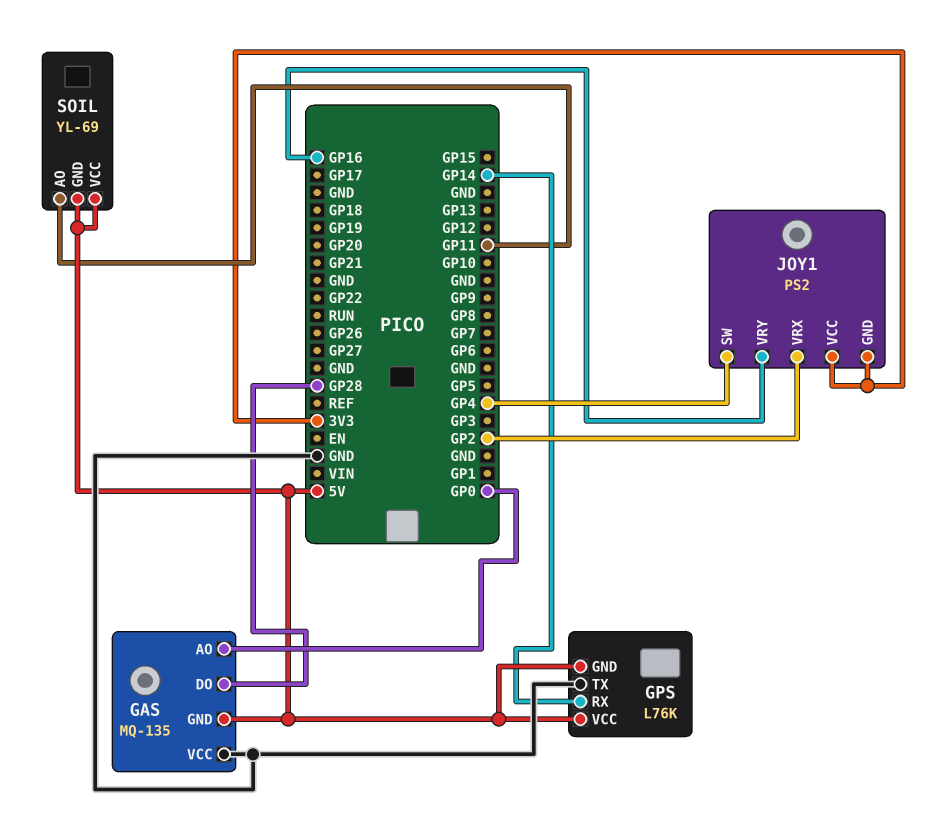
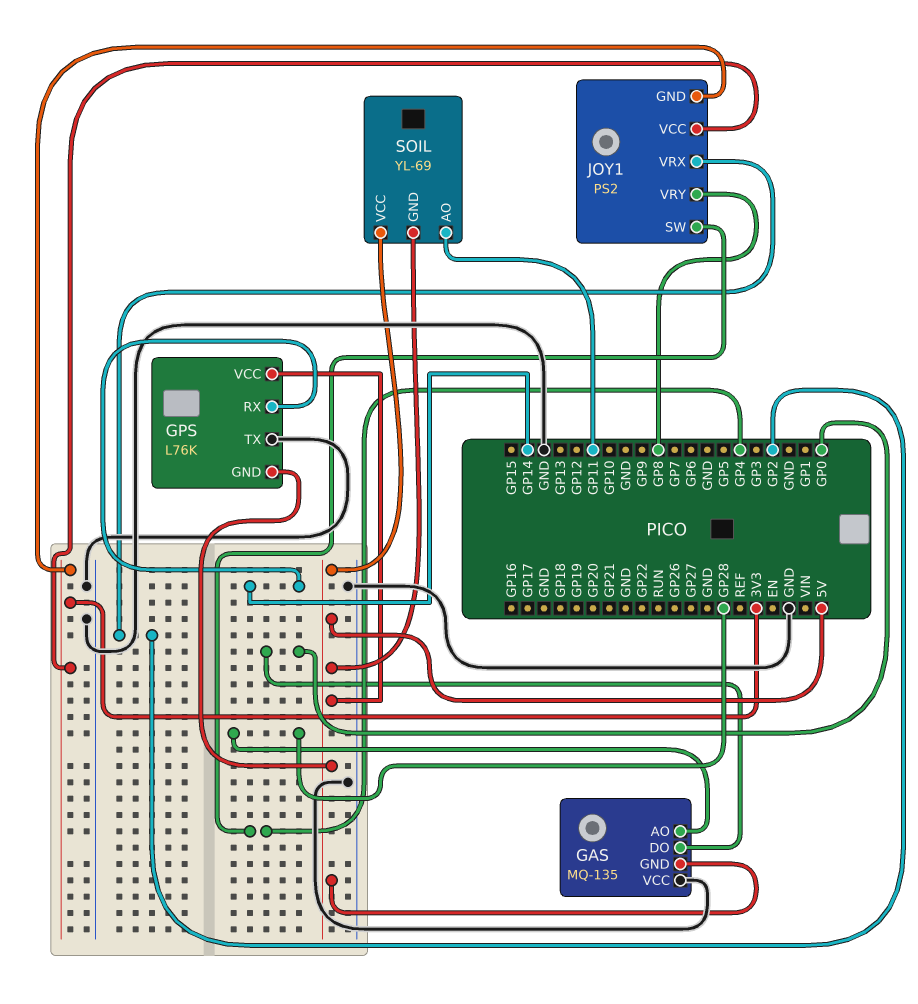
GAS pin AO: GP0 -> GP28
GAS pin DO: GP28 -> GP0
JOY1 pin VRY: GP16 -> GP8

